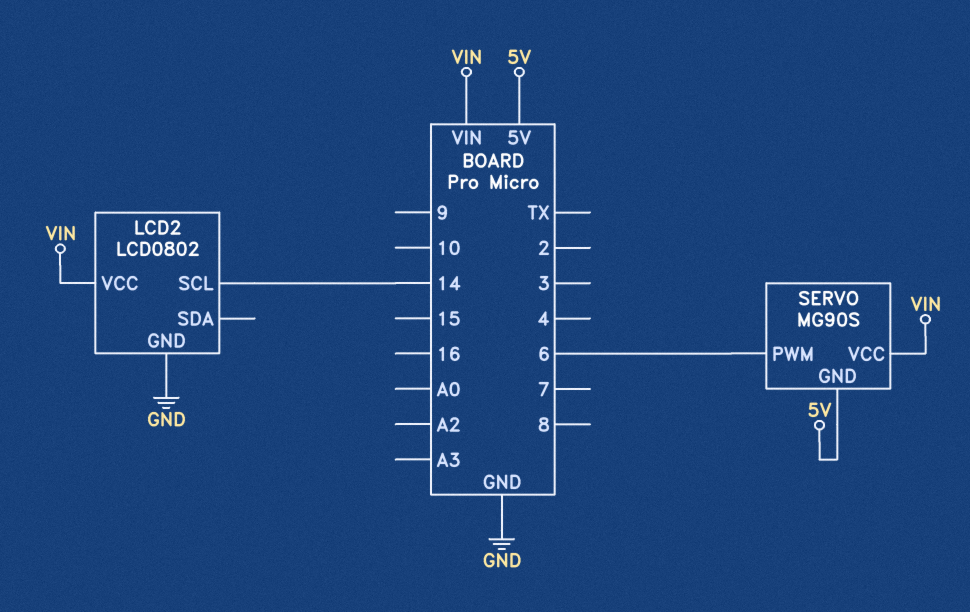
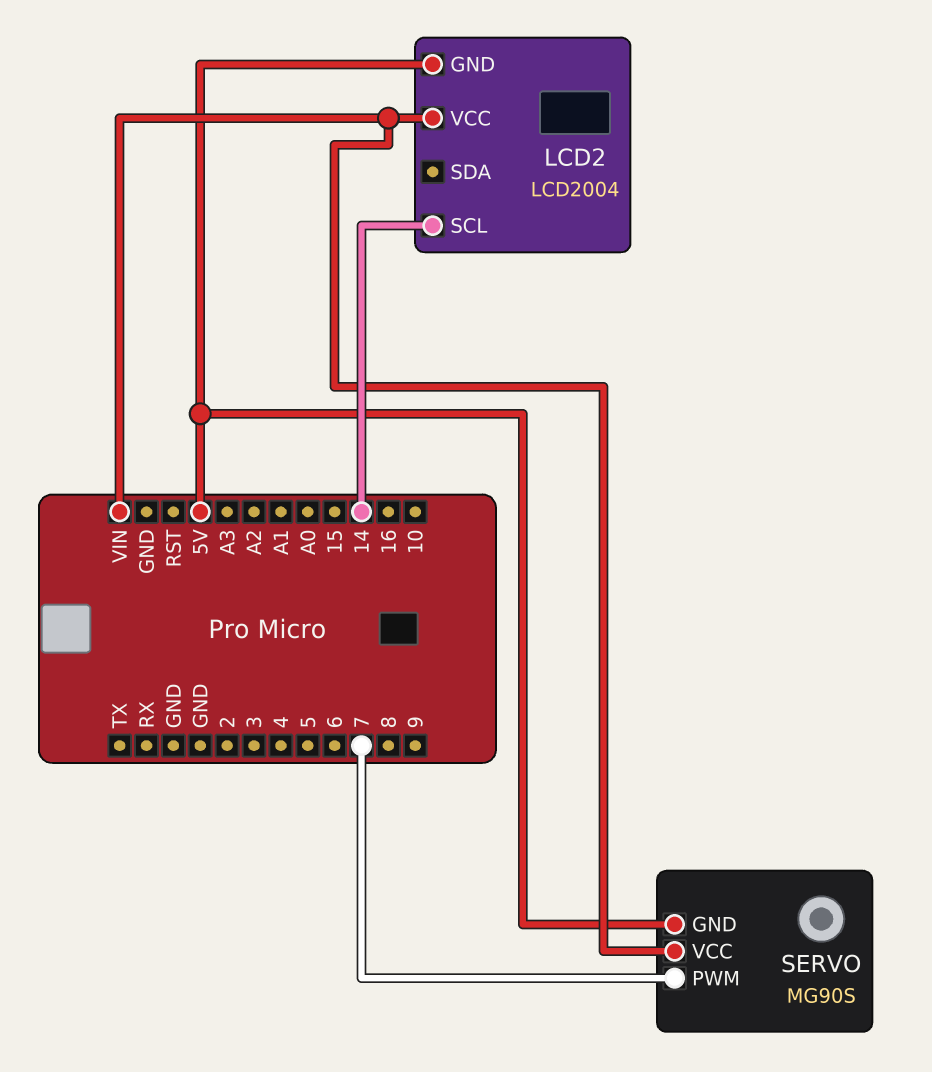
LCD2: LCD0802 -> LCD2004
LCD2 pin GND: GND -> 5V
SERVO pin PWM: 6 -> 7

